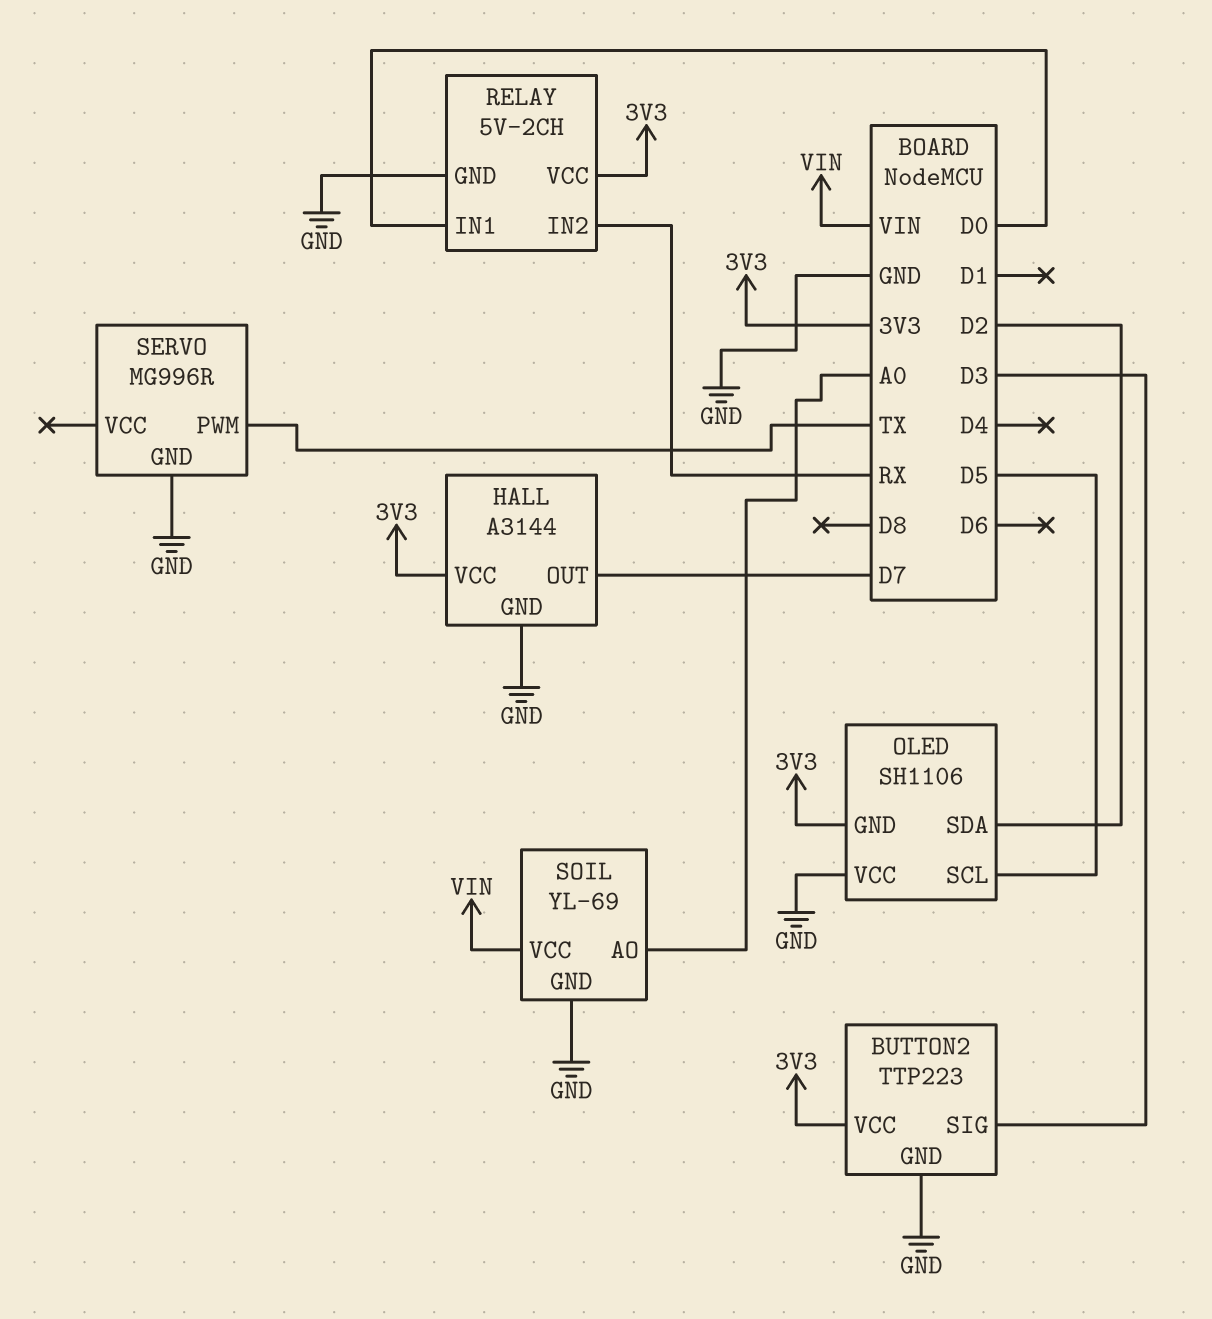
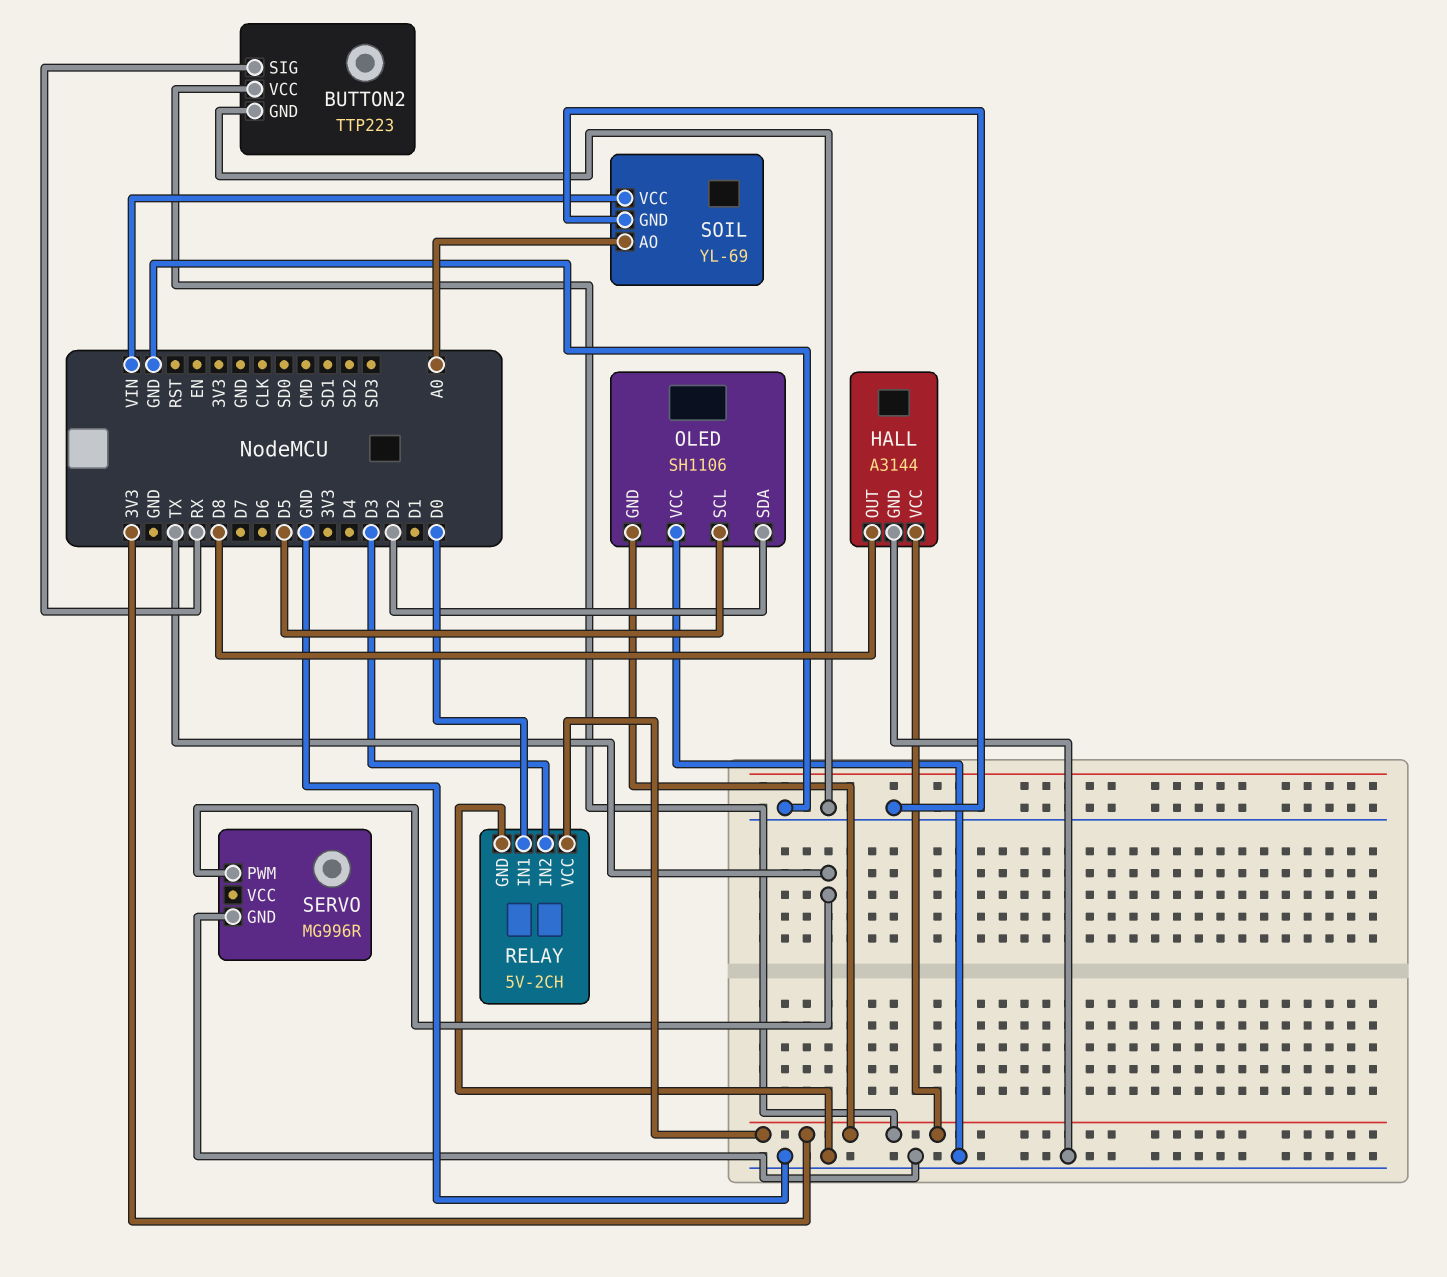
BUTTON2 pin SIG: D3 -> RX
HALL pin OUT: D7 -> D8
RELAY pin IN2: RX -> D3

